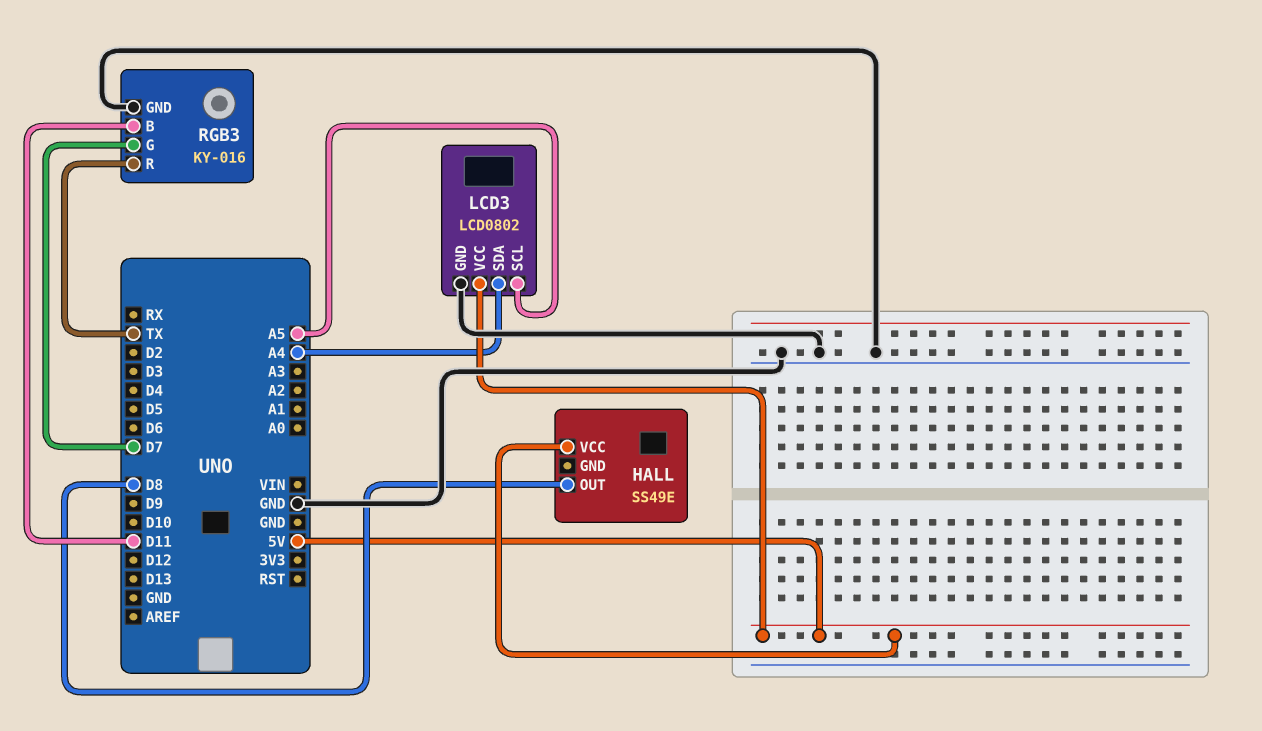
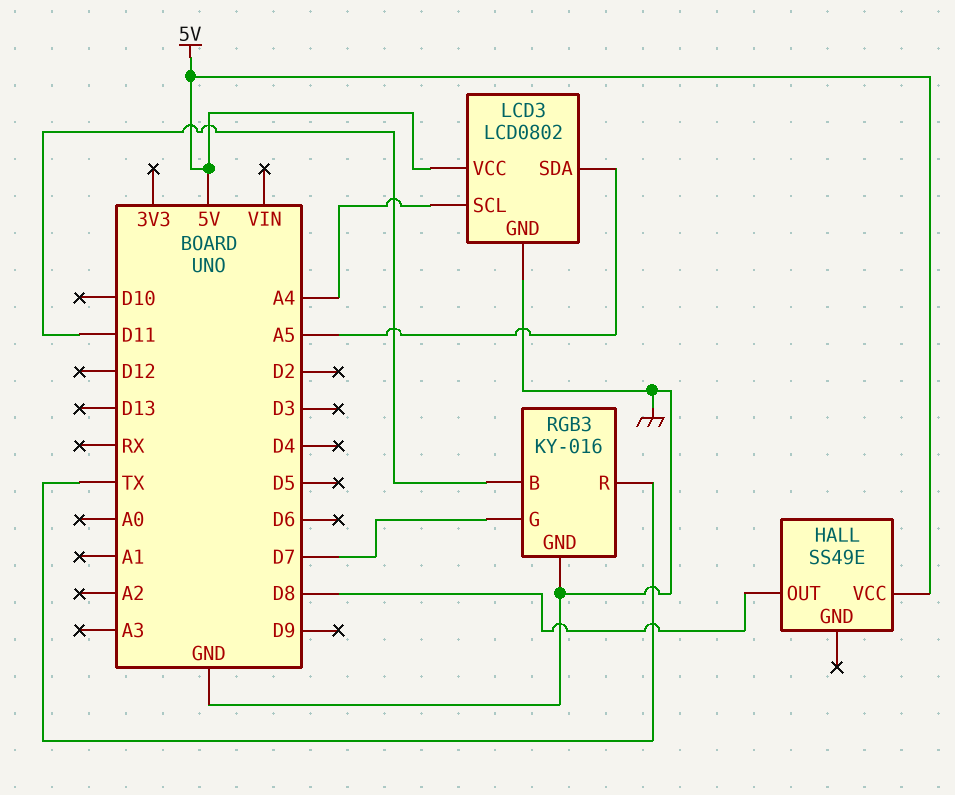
LCD3 pin SCL: A5 -> A4
LCD3 pin SDA: A4 -> A5

